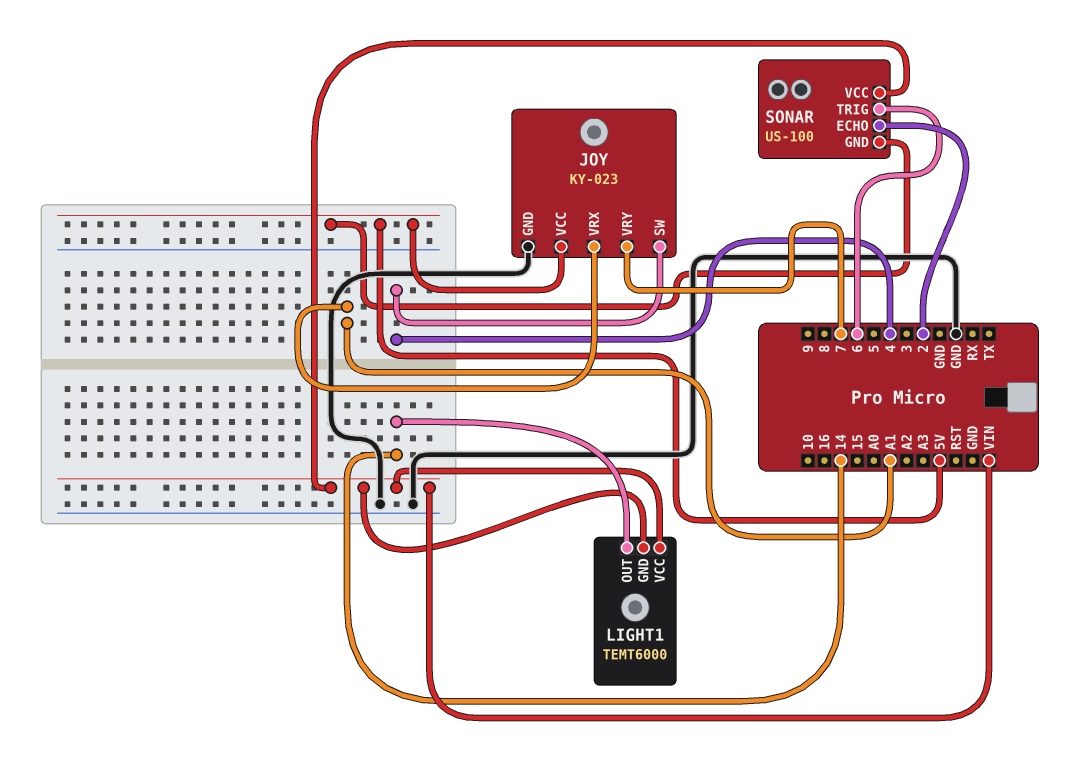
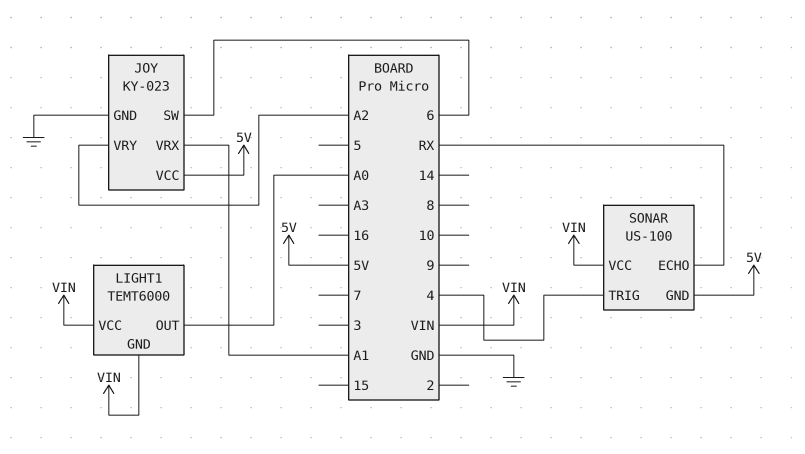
JOY pin SW: 4 -> 6
JOY pin VRY: 7 -> A2
LIGHT1 pin OUT: 14 -> A0
SONAR pin ECHO: 2 -> RX
SONAR pin TRIG: 6 -> 4

